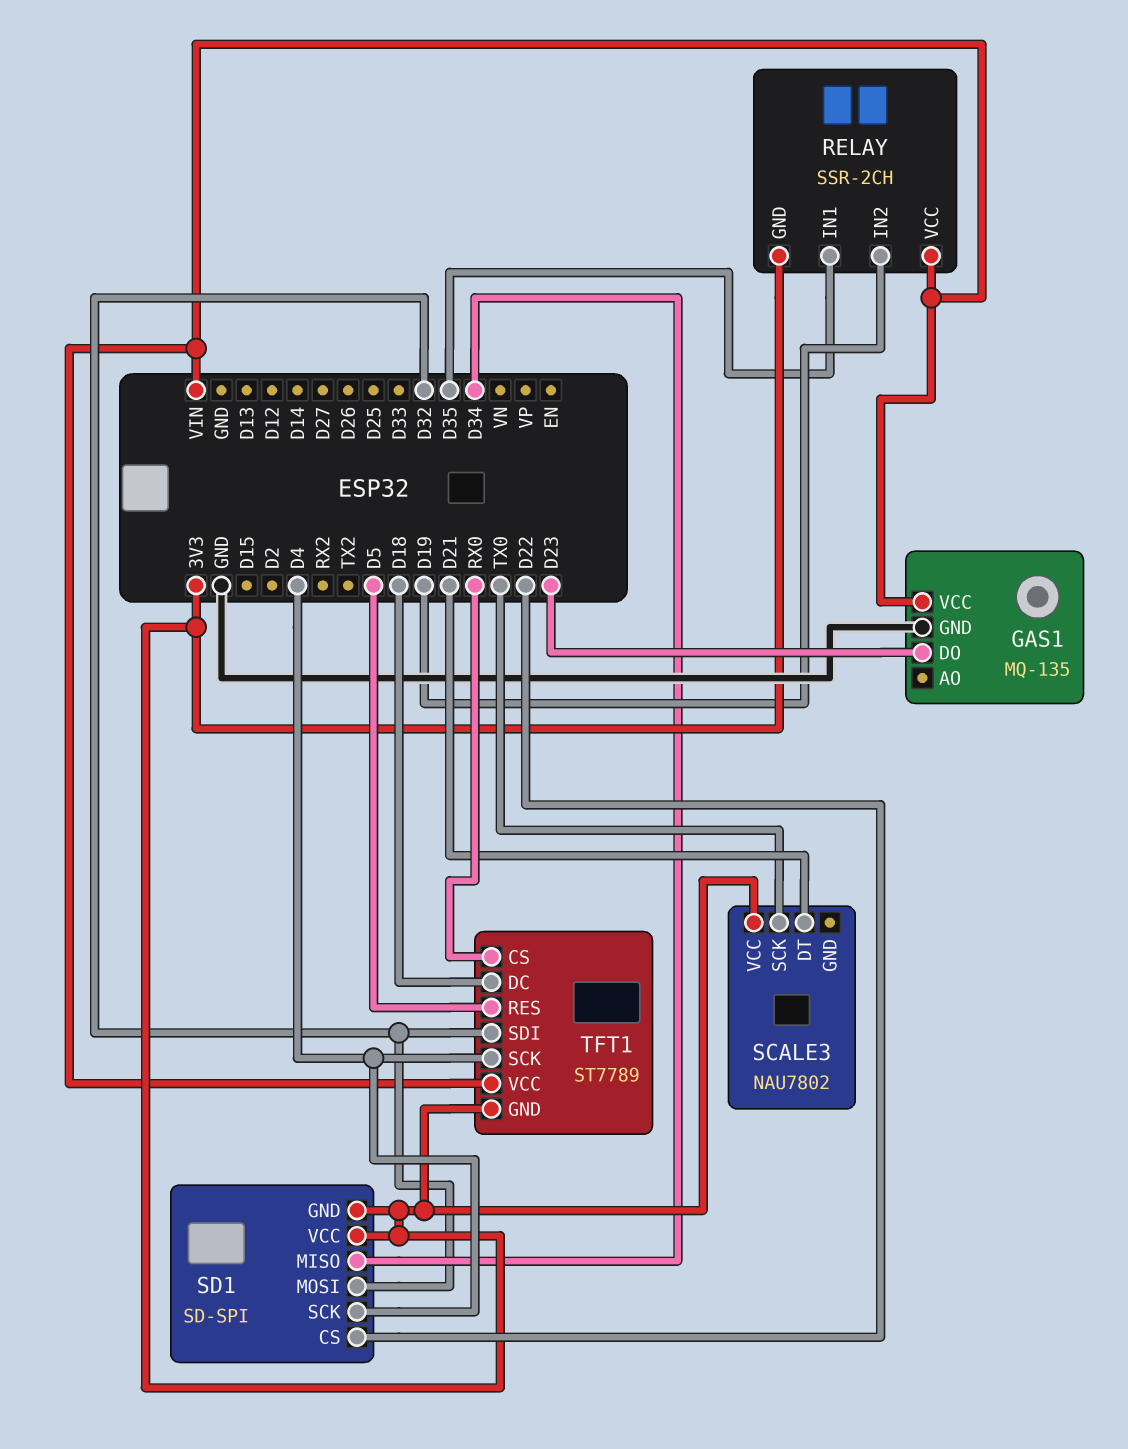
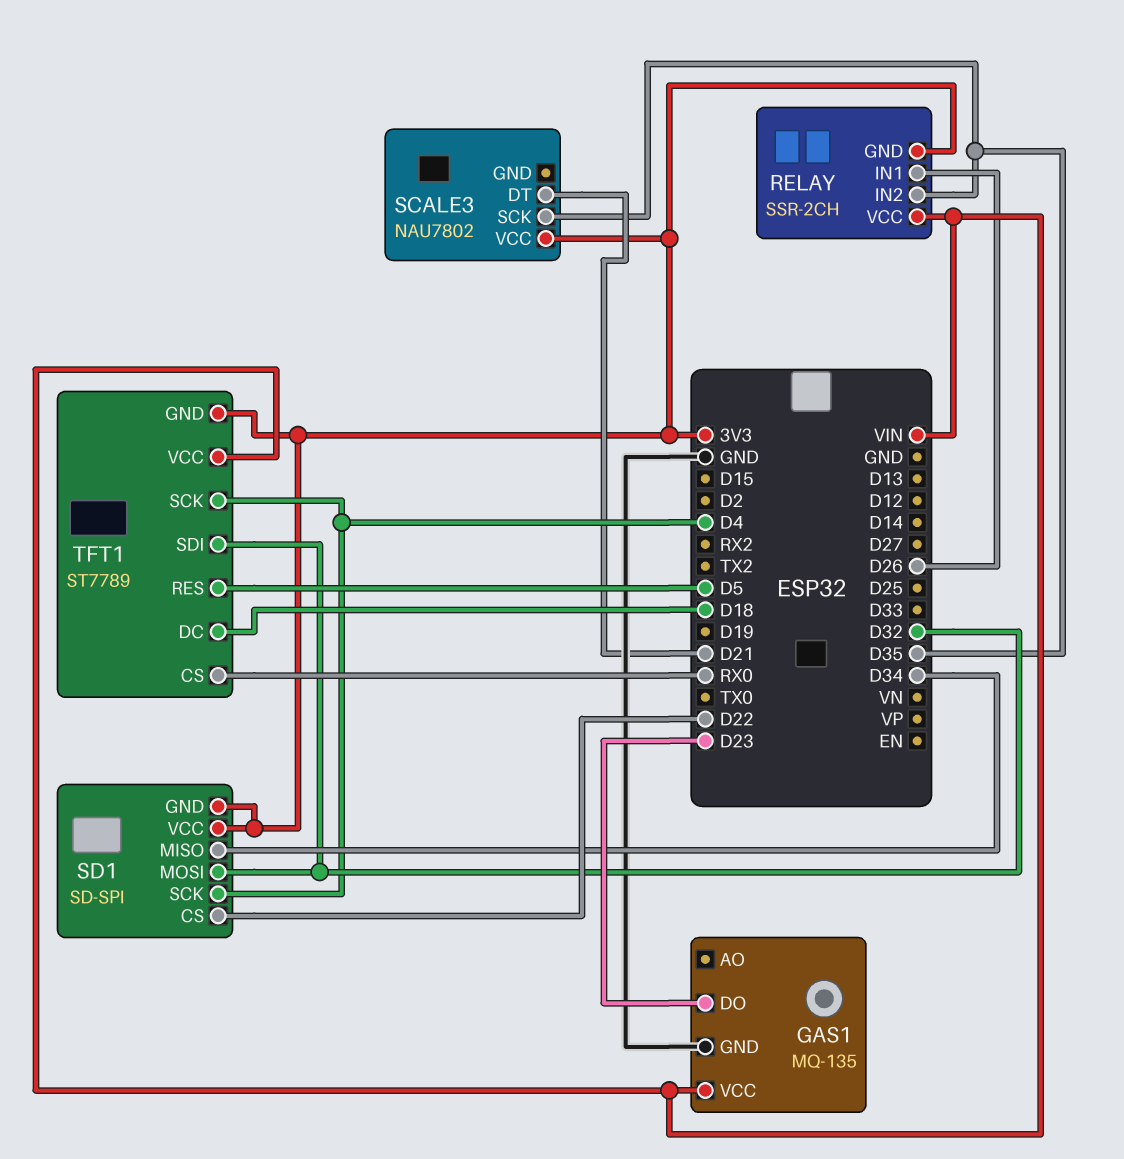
RELAY pin IN1: D35 -> D26
RELAY pin IN2: D19 -> D35
SCALE3 pin SCK: TX0 -> D35

